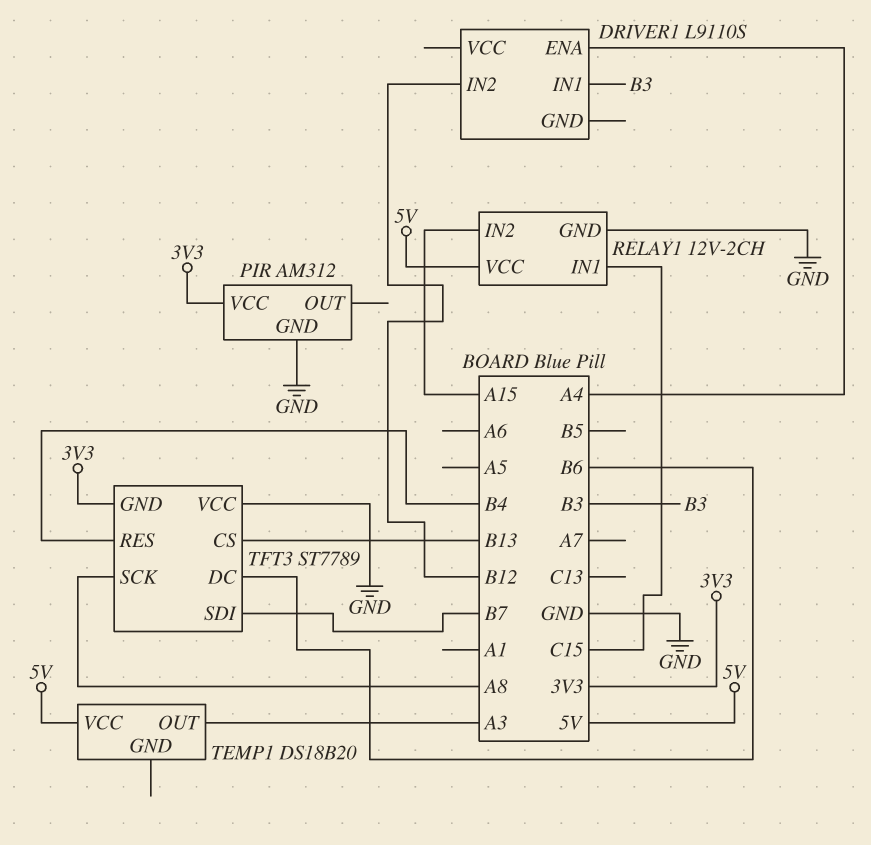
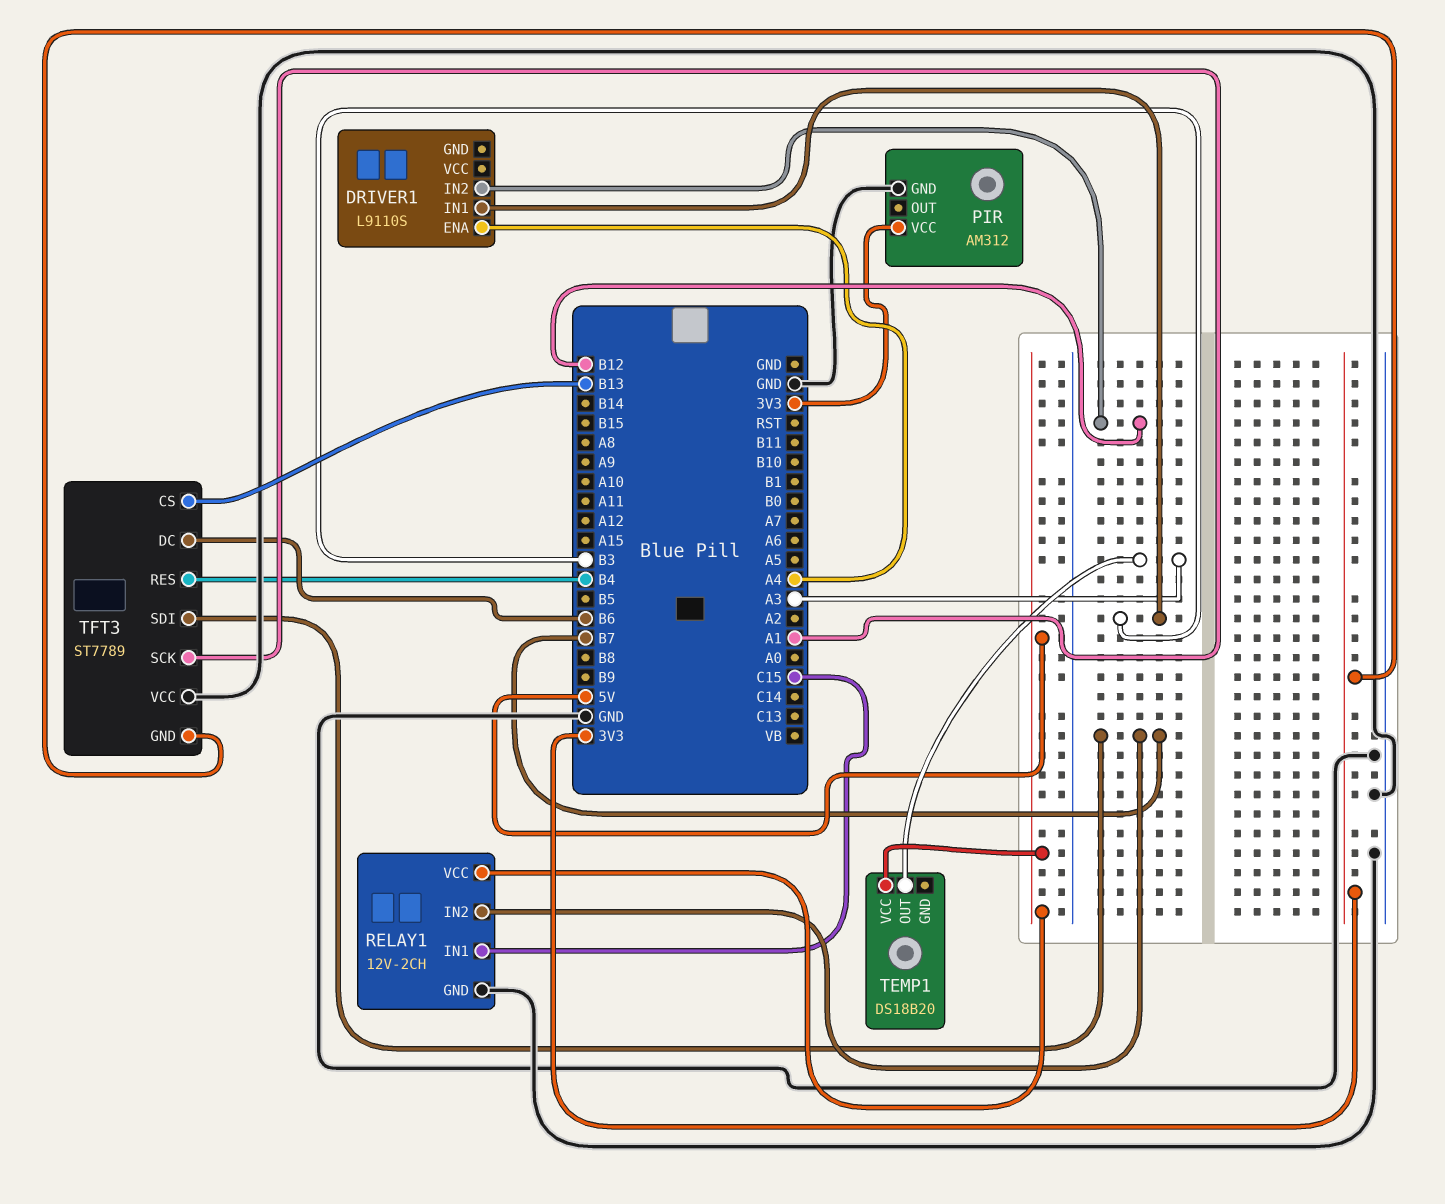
RELAY1 pin IN2: A15 -> B7
TFT3 pin SCK: A8 -> A1

